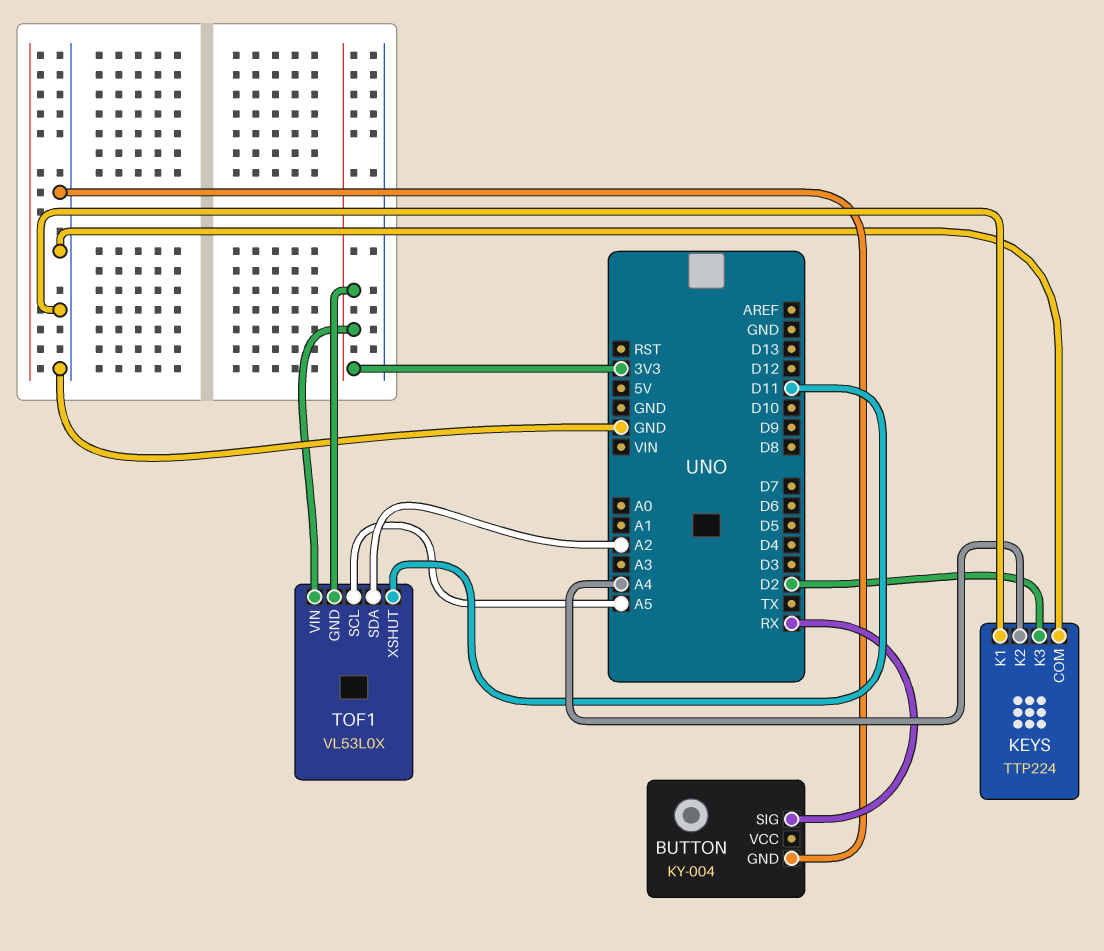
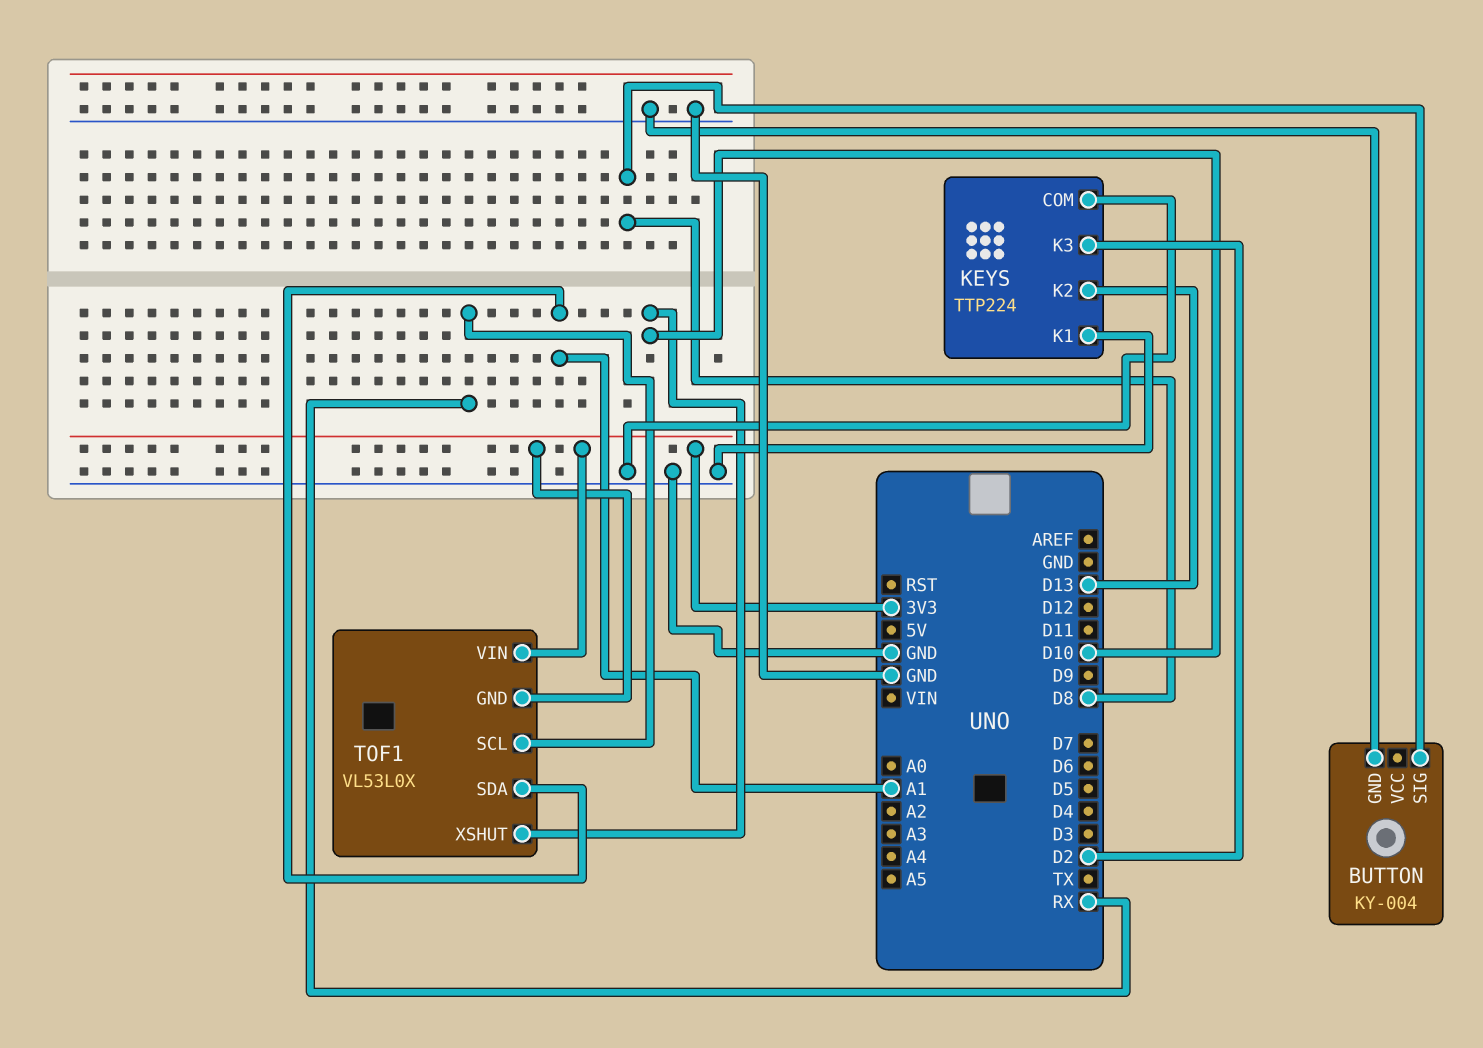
BUTTON pin SIG: RX -> D8
KEYS pin K2: A4 -> D13
TOF1 pin SCL: A5 -> RX
TOF1 pin SDA: A2 -> A1
TOF1 pin XSHUT: D11 -> D10

